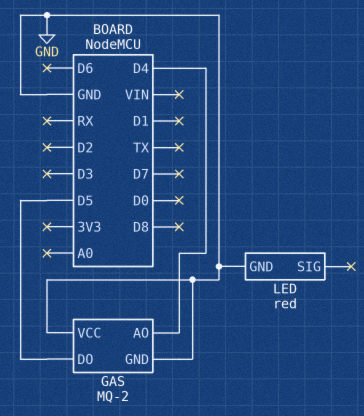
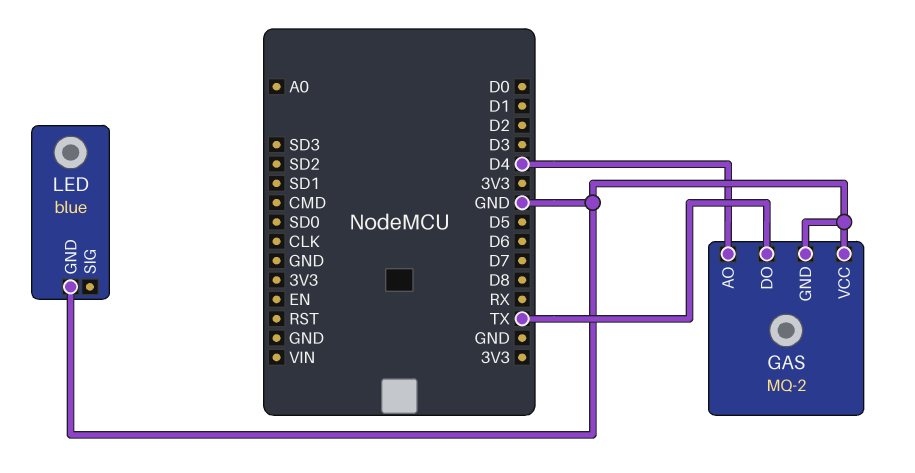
GAS pin DO: D5 -> TX
LED: red -> blue

